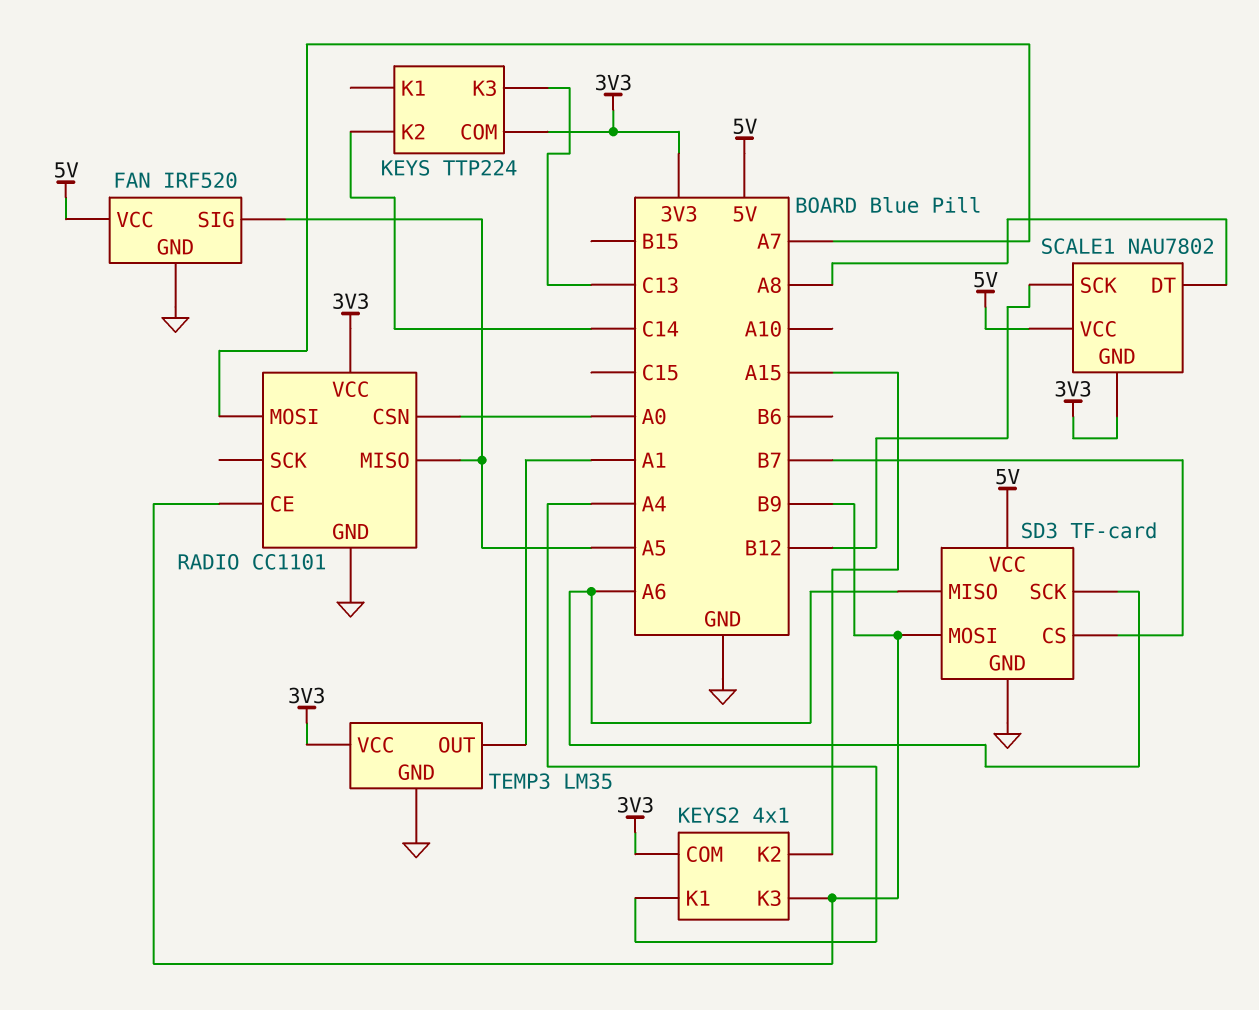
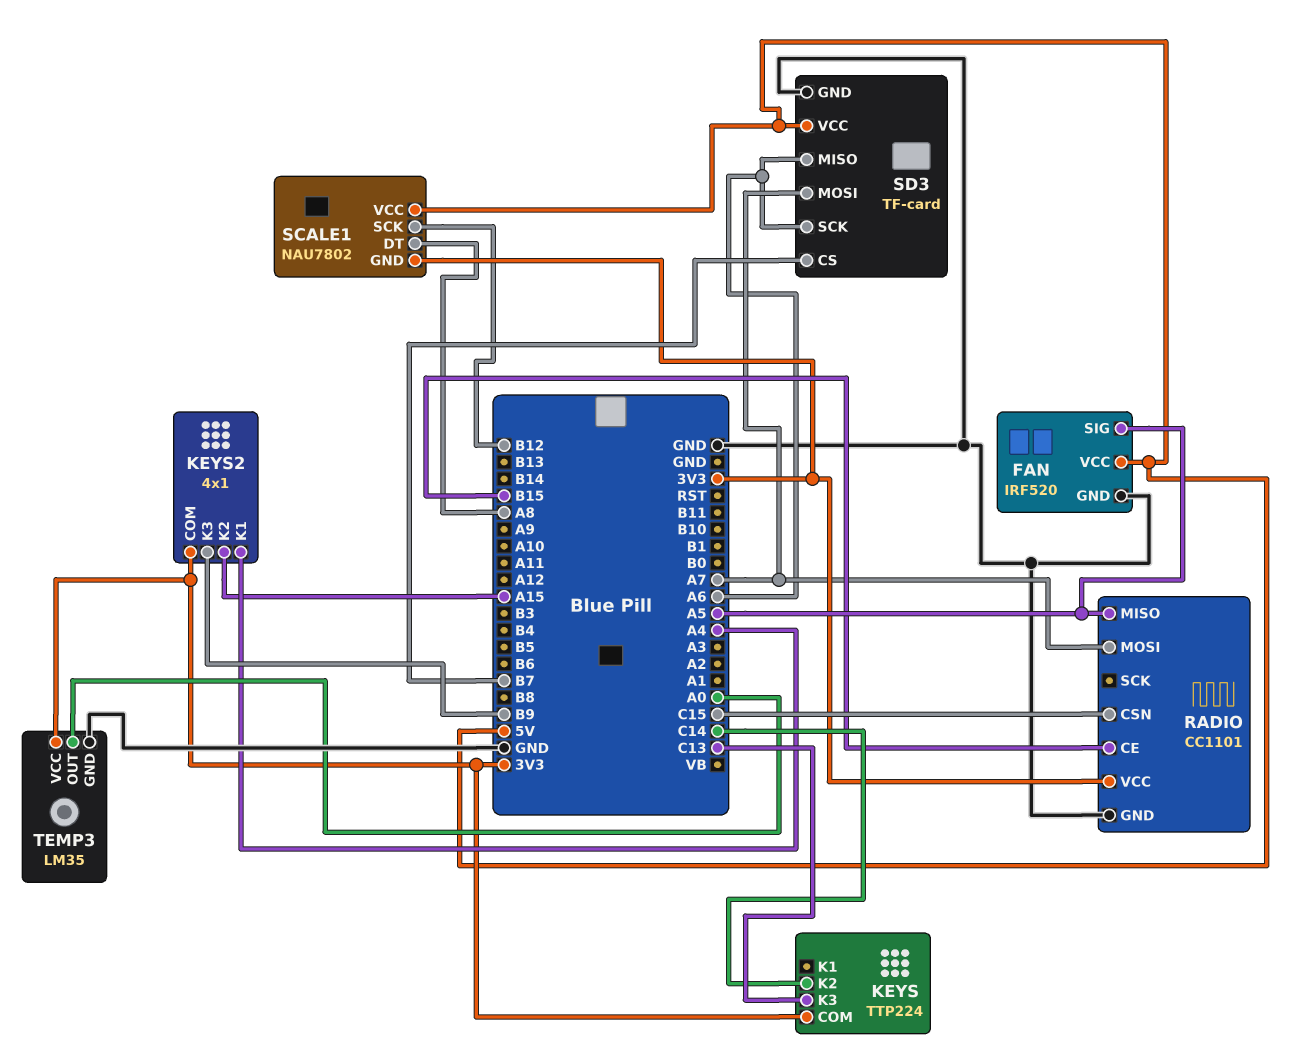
RADIO pin CE: B9 -> B15
RADIO pin CSN: A0 -> C15
SD3 pin MOSI: B9 -> A7
TEMP3 pin OUT: A1 -> A0

